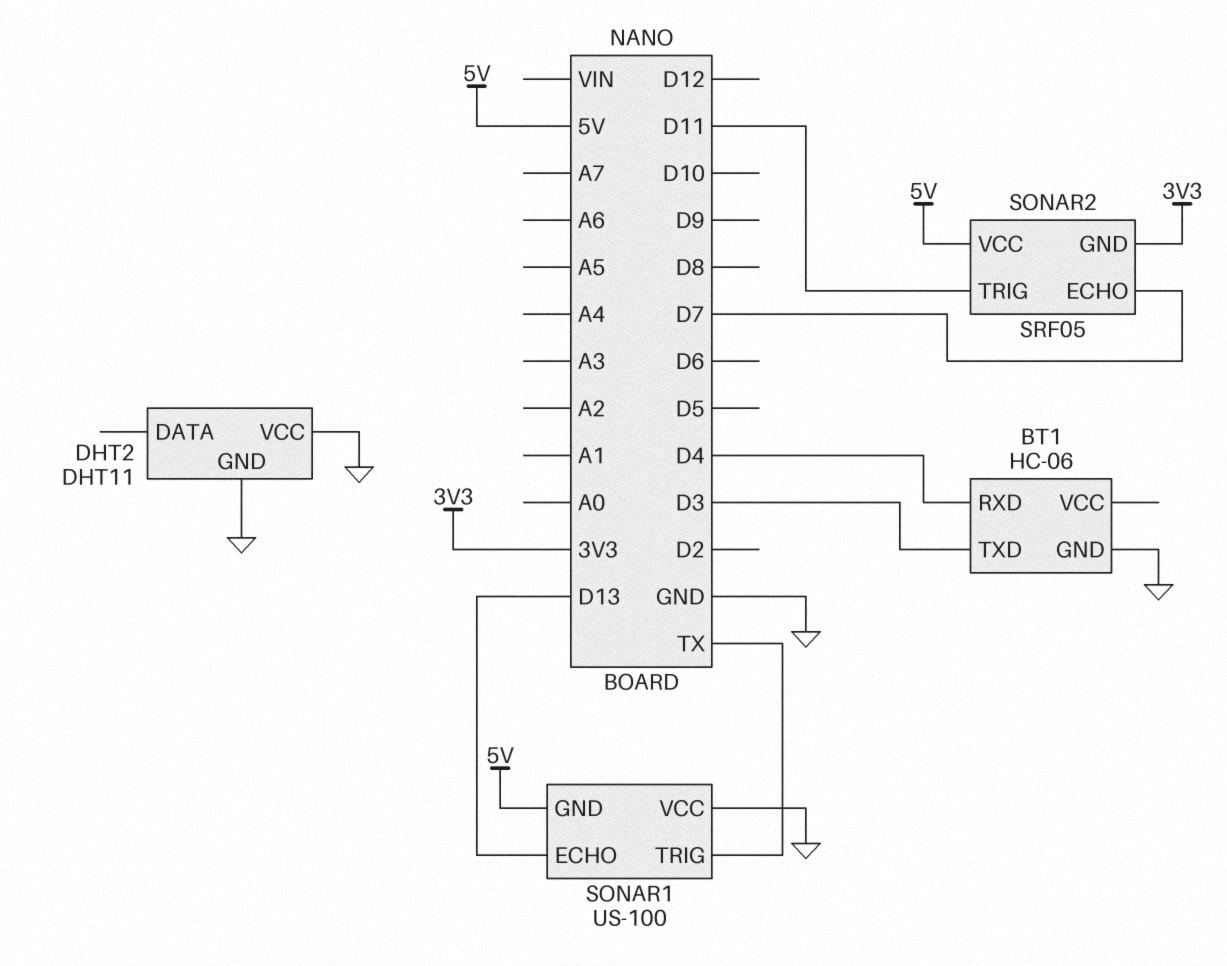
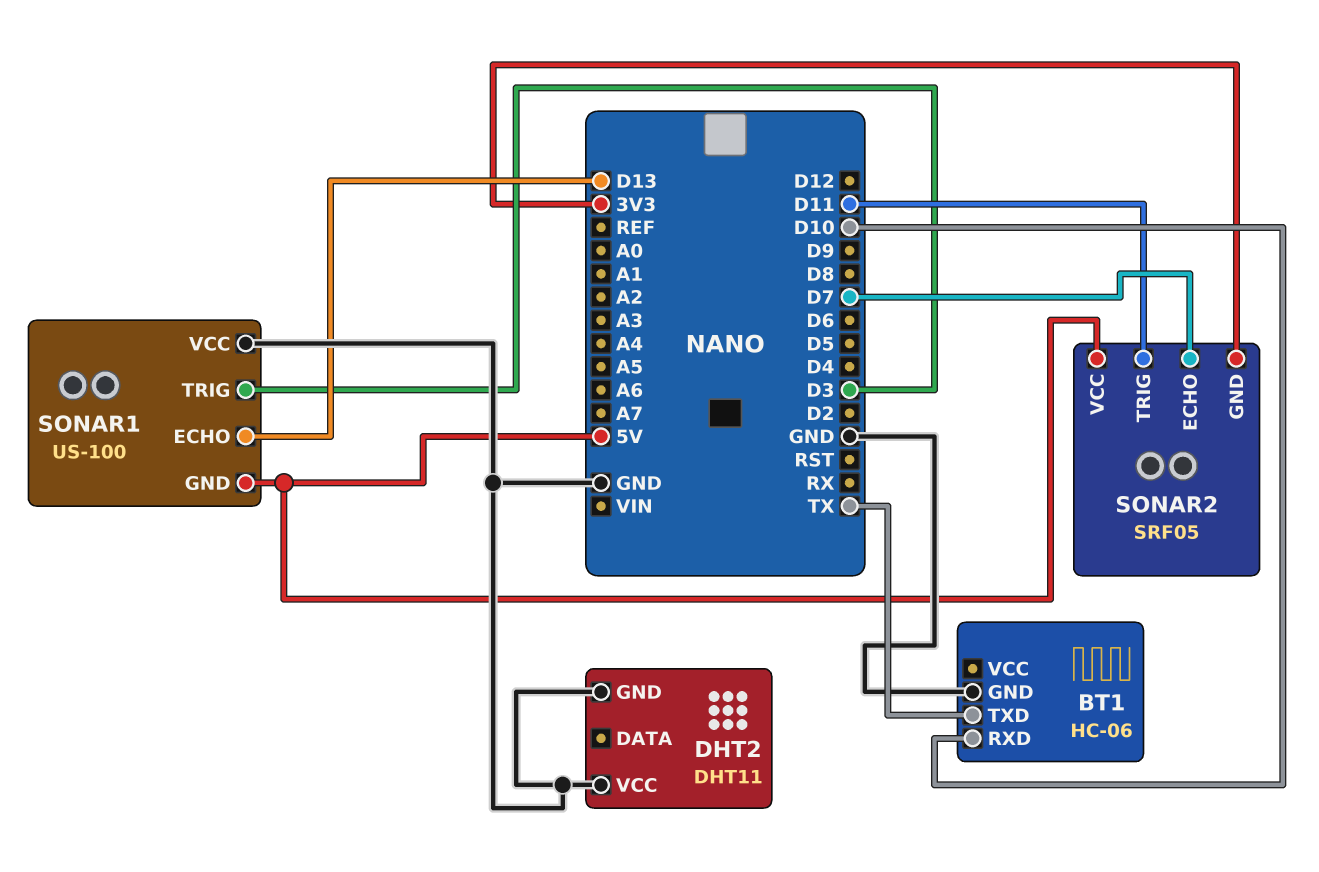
BT1 pin RXD: D4 -> D10
BT1 pin TXD: D3 -> TX
SONAR1 pin TRIG: TX -> D3

